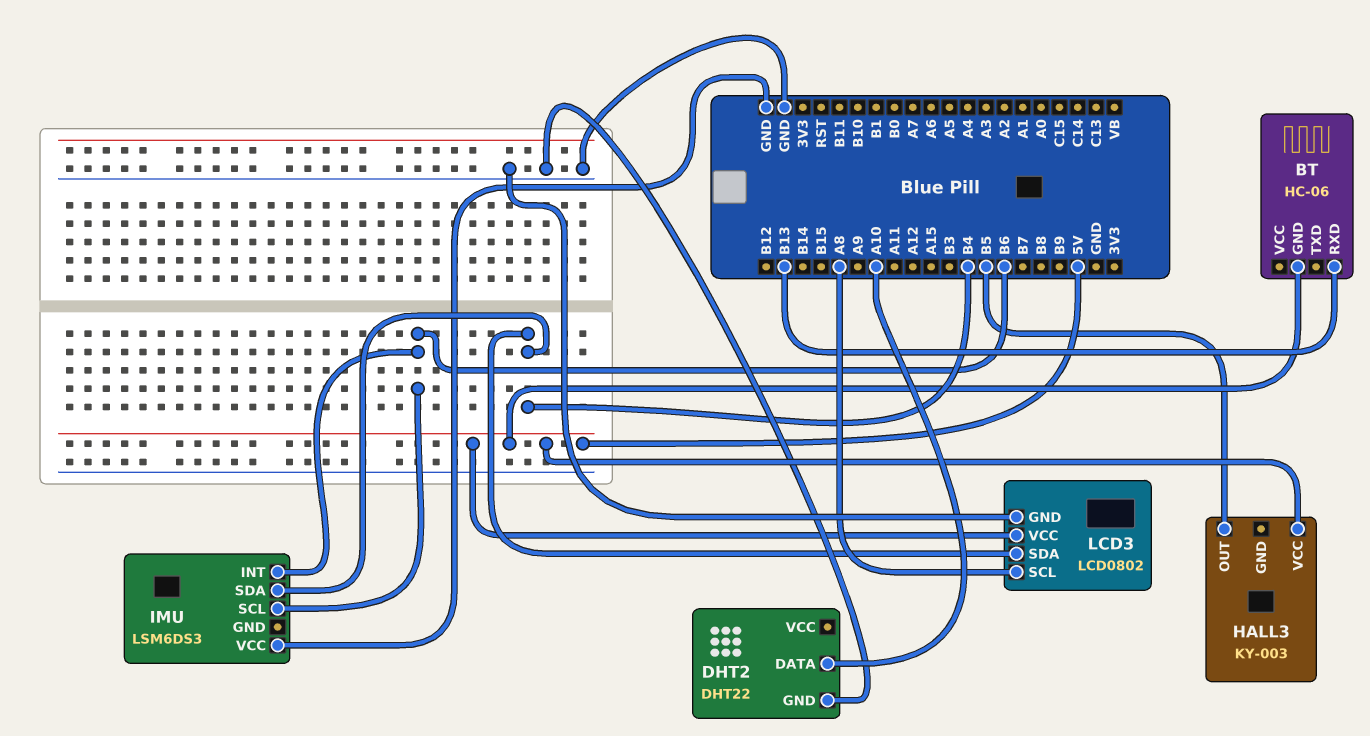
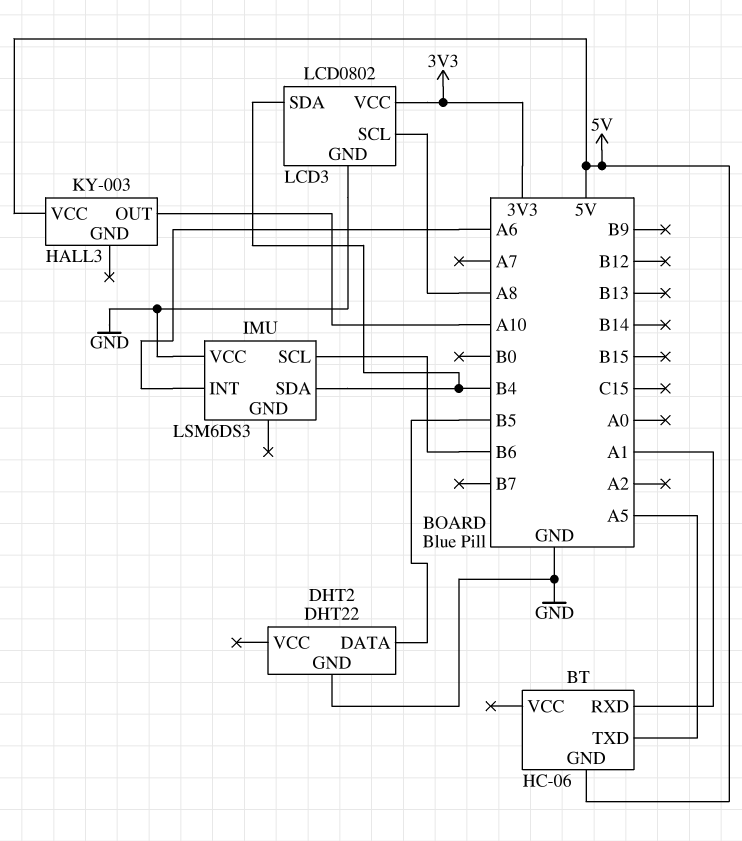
BT pin RXD: B13 -> A1
BT pin TXD: none -> A5
DHT2 pin DATA: A10 -> B5
HALL3 pin OUT: B5 -> A10
IMU pin INT: B6 -> A6
LCD3 pin VCC: 5V -> 3V3

